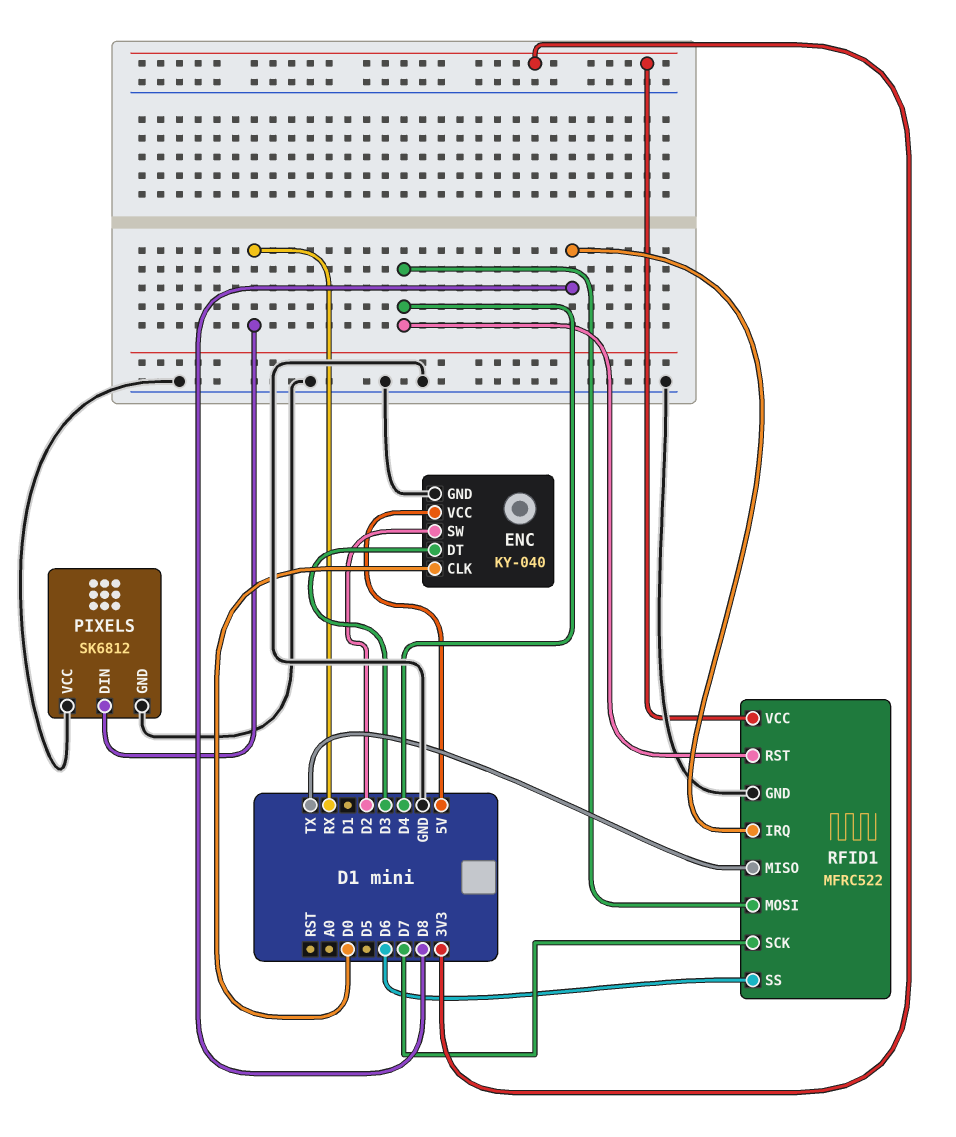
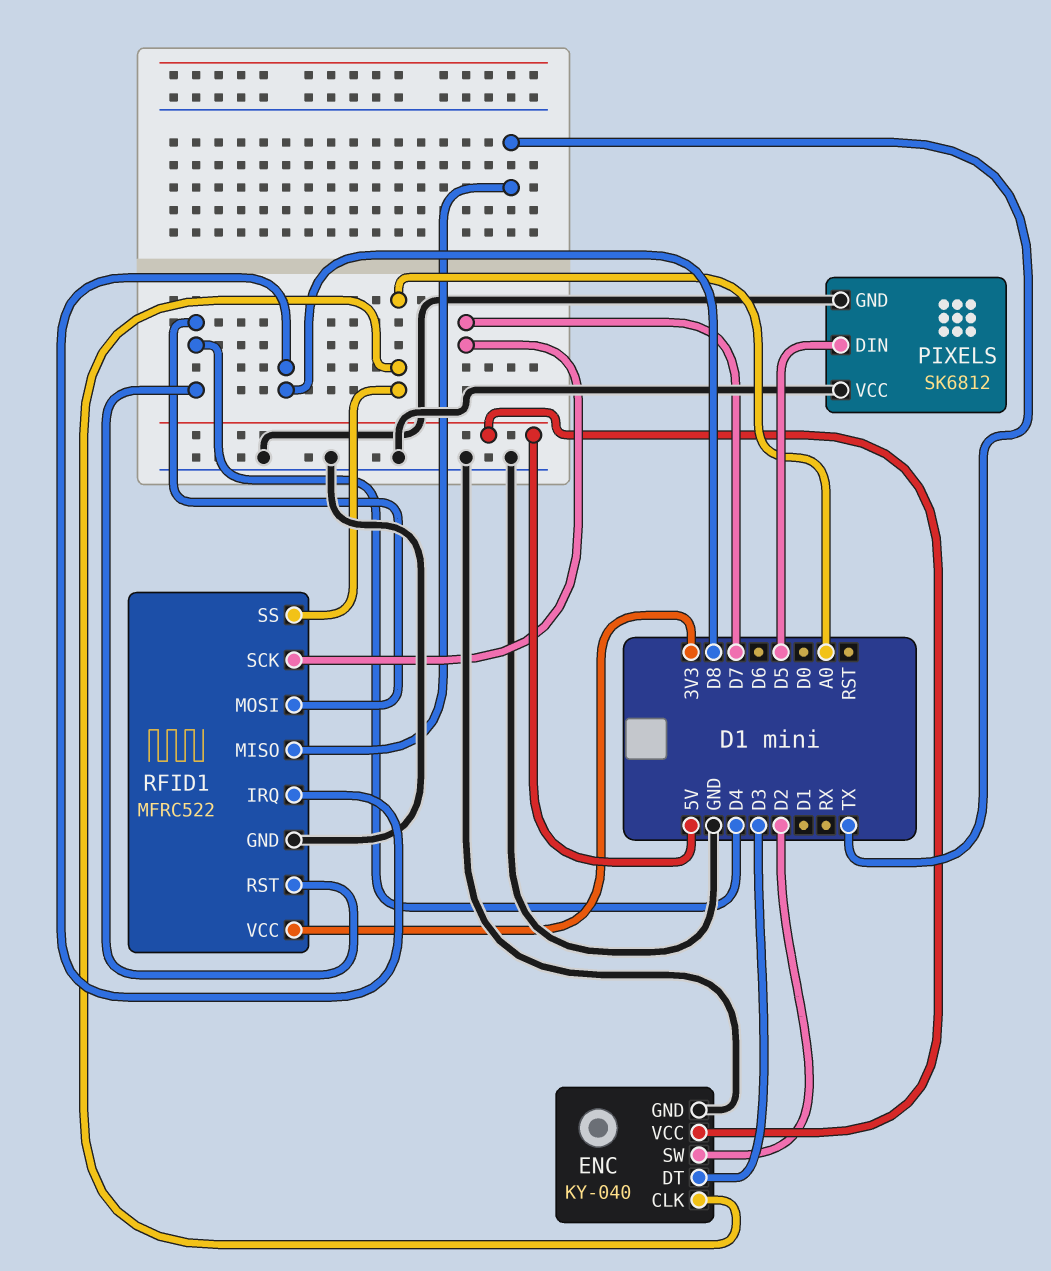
ENC pin CLK: D0 -> A0
PIXELS pin DIN: RX -> D5
RFID1 pin SS: D6 -> A0

